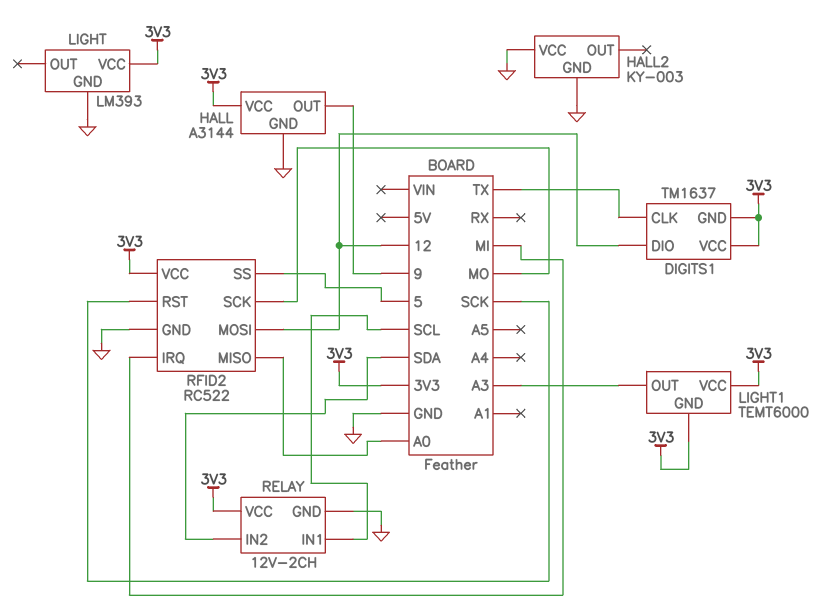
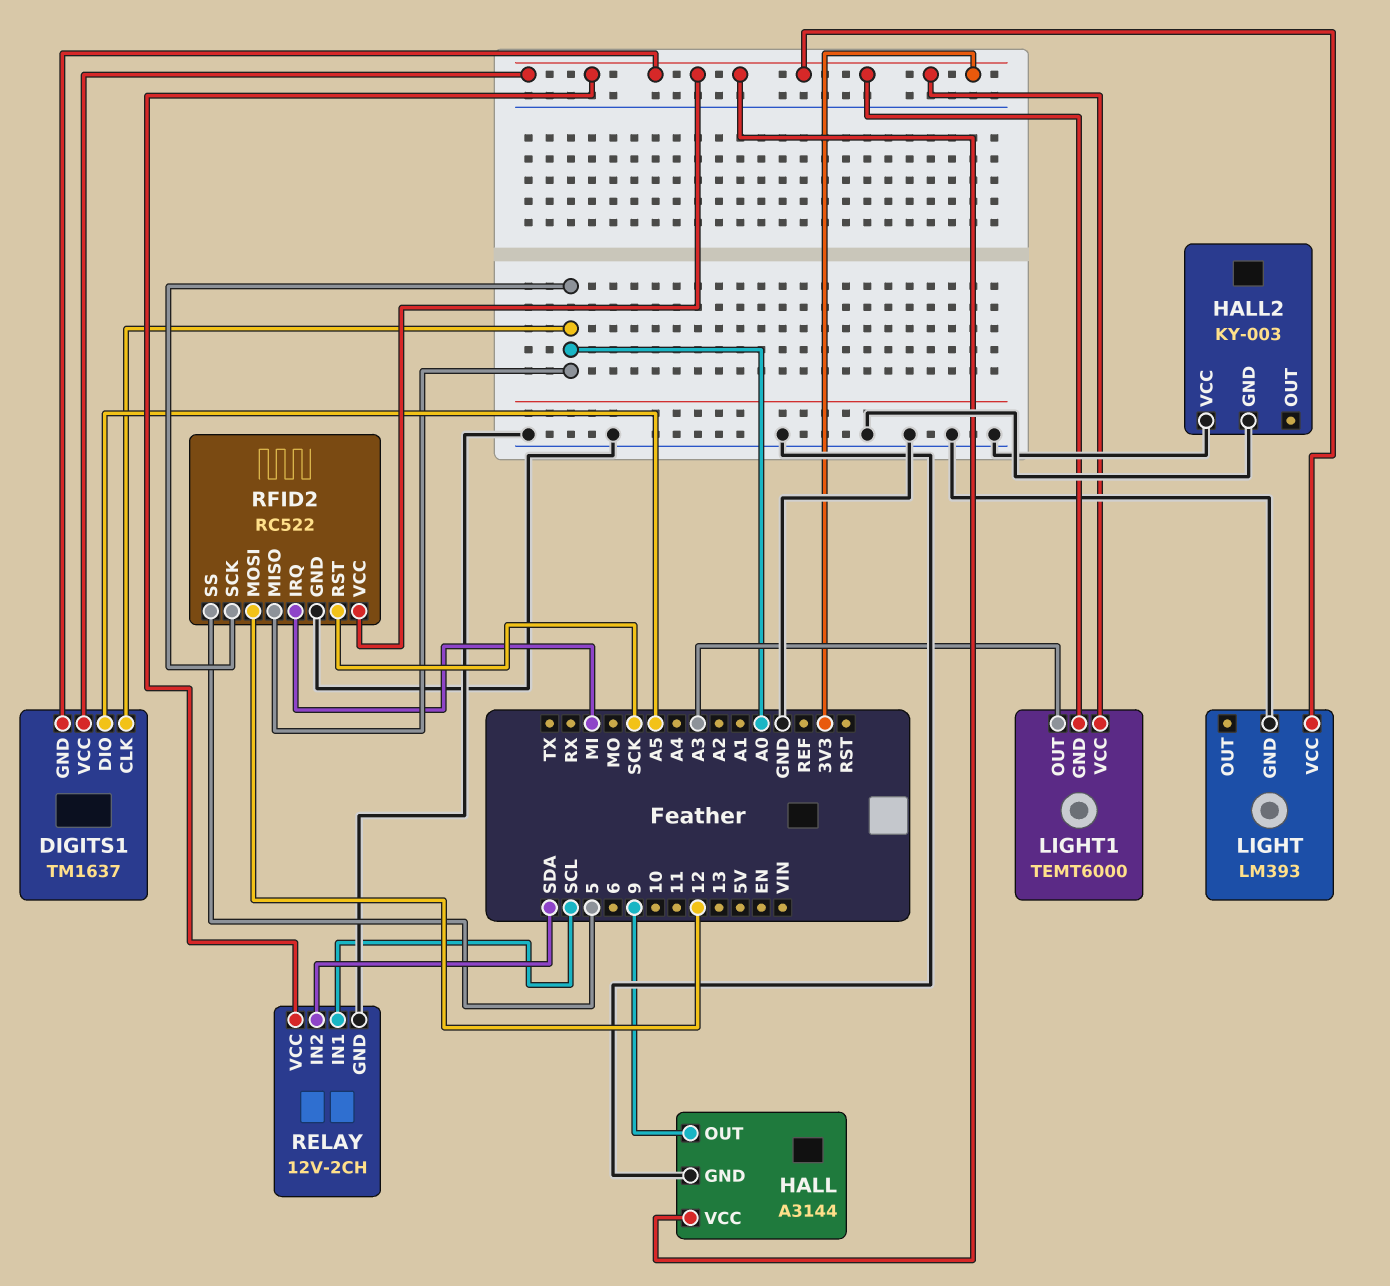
DIGITS1 pin CLK: TX -> A0
DIGITS1 pin DIO: 12 -> A5
RFID2 pin SCK: MO -> A0

